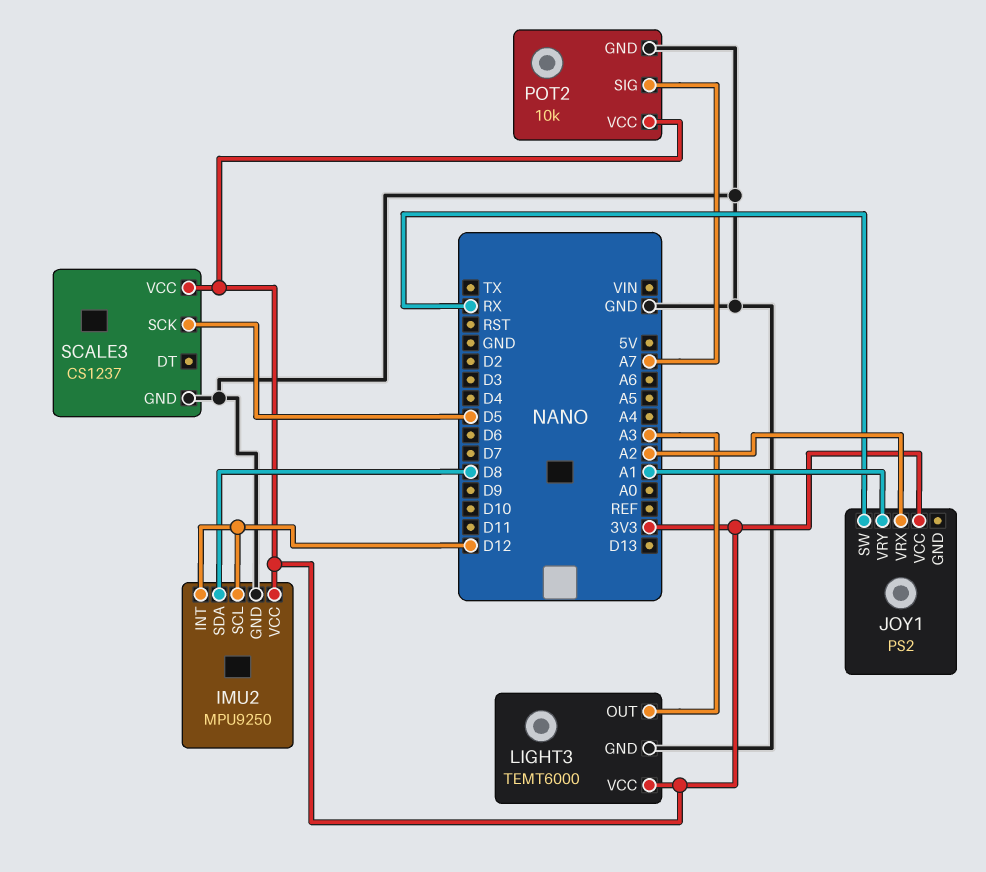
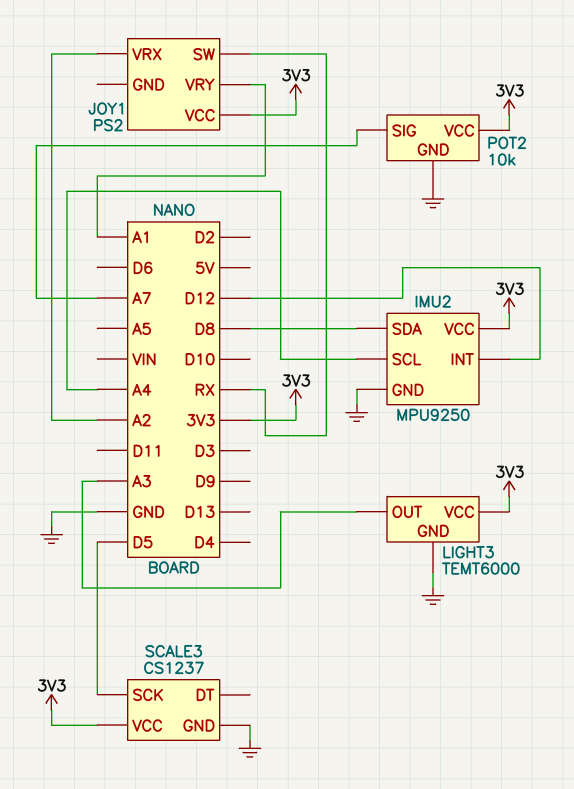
IMU2 pin SCL: D12 -> A4

